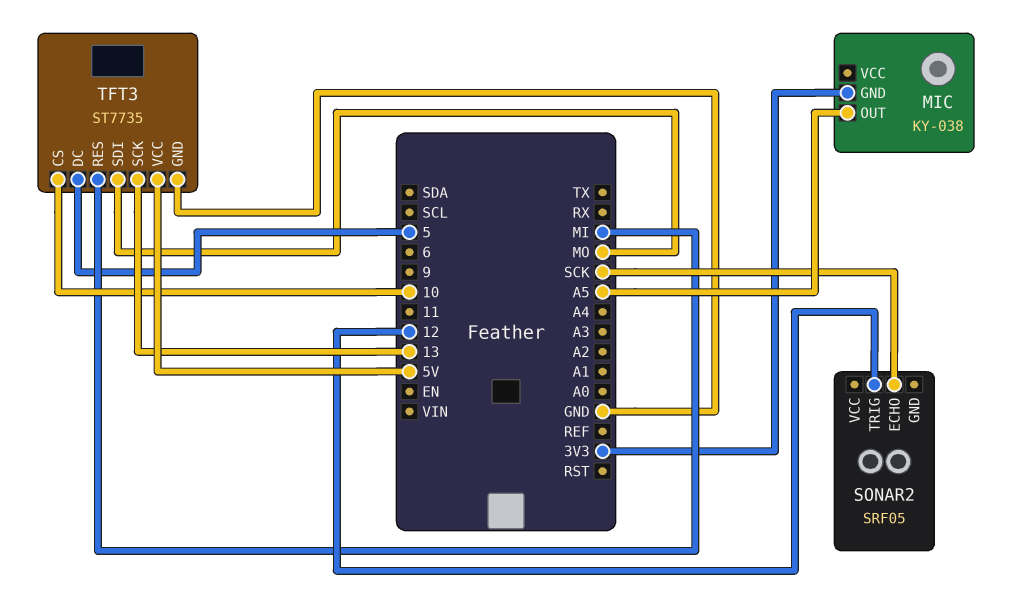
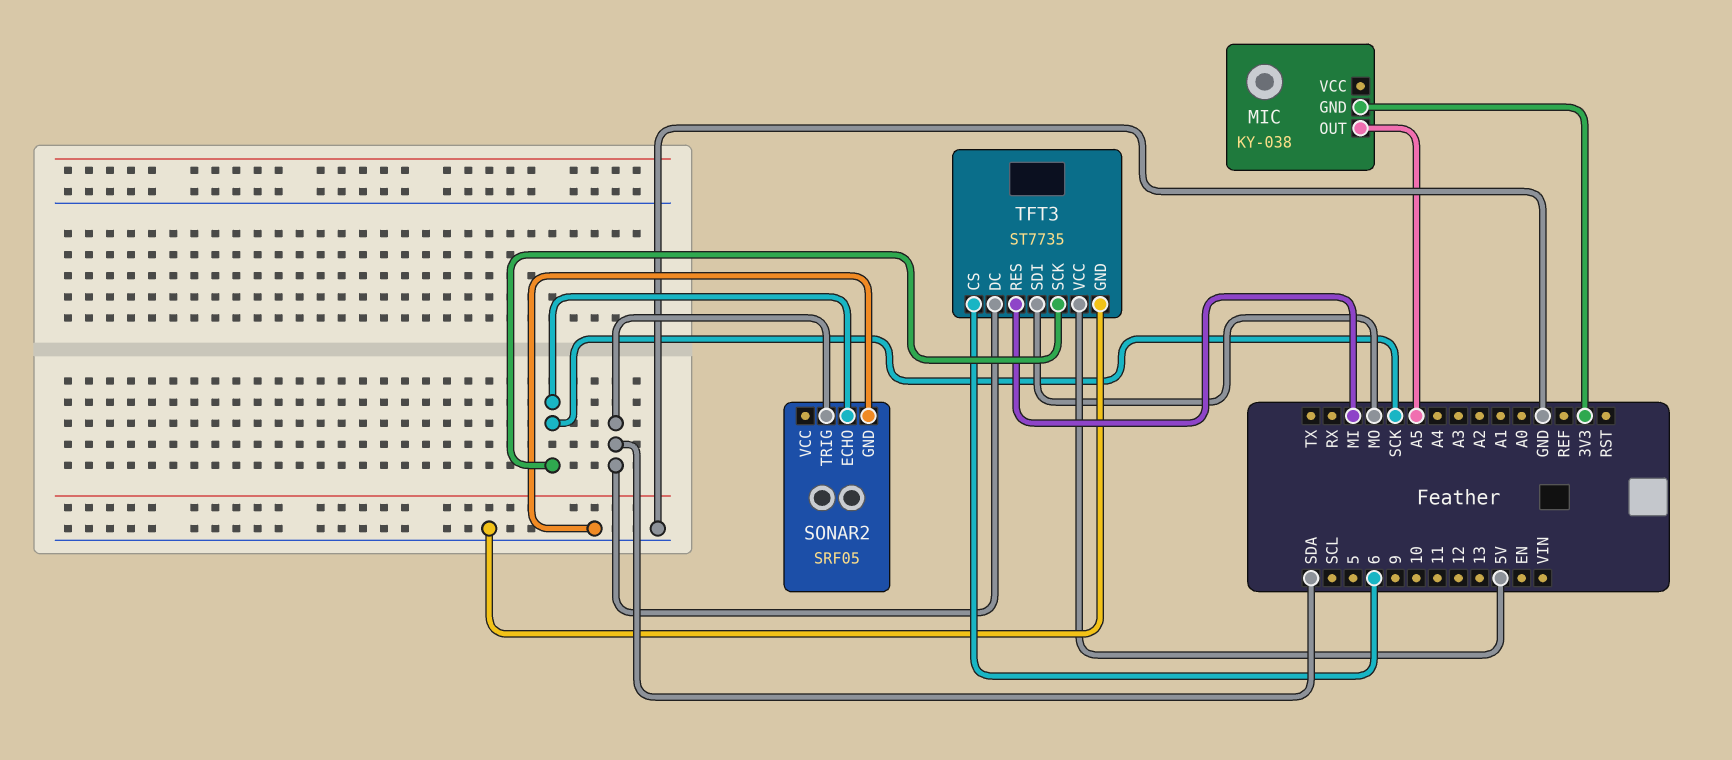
SONAR2 pin GND: none -> GND
SONAR2 pin TRIG: 12 -> SDA
TFT3 pin CS: 10 -> 6
TFT3 pin DC: 5 -> SDA
TFT3 pin SCK: 13 -> SCK

